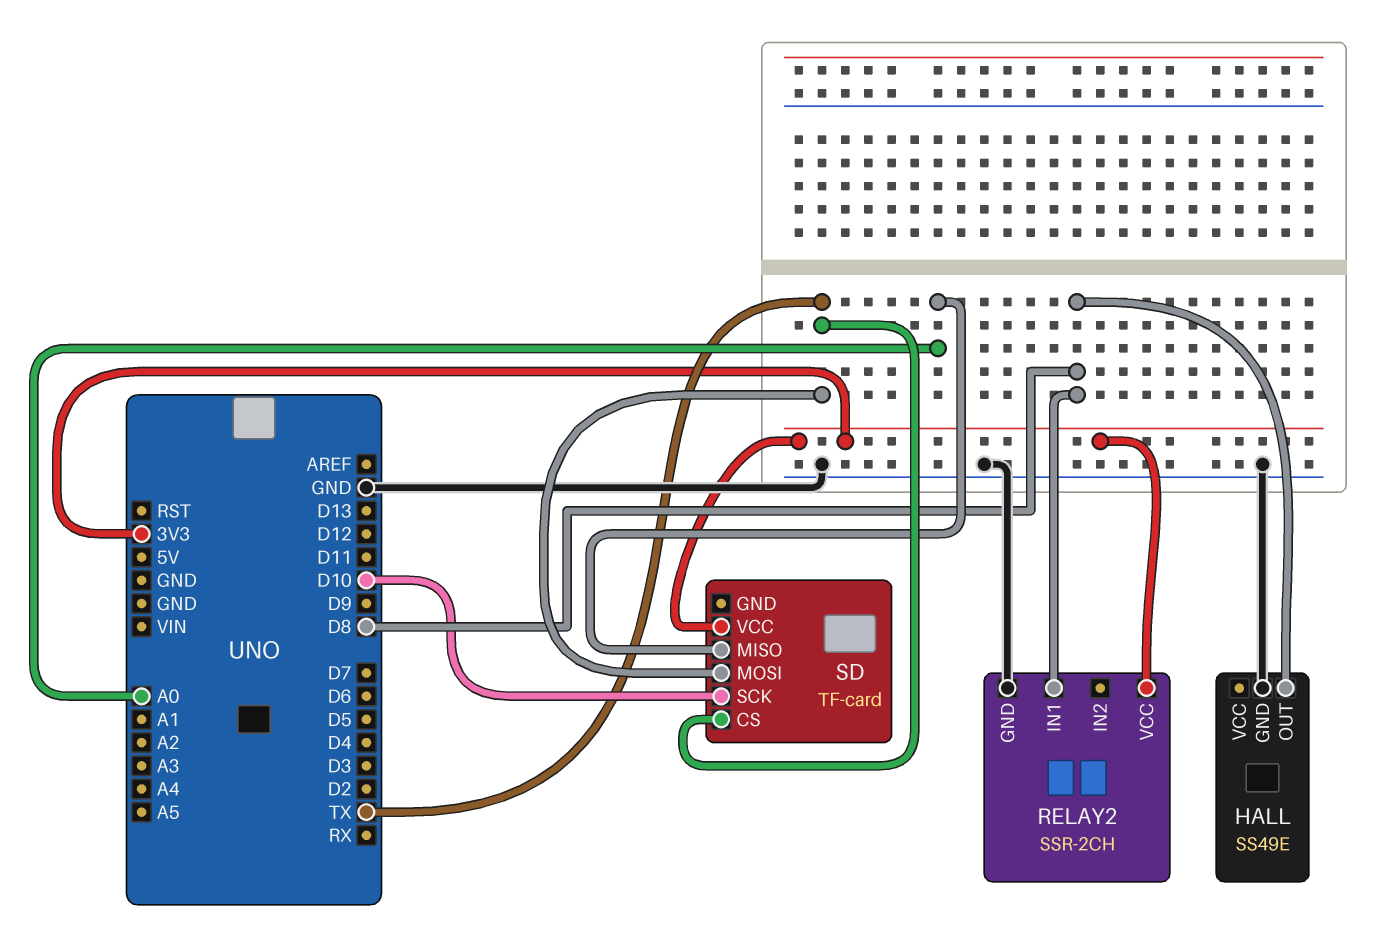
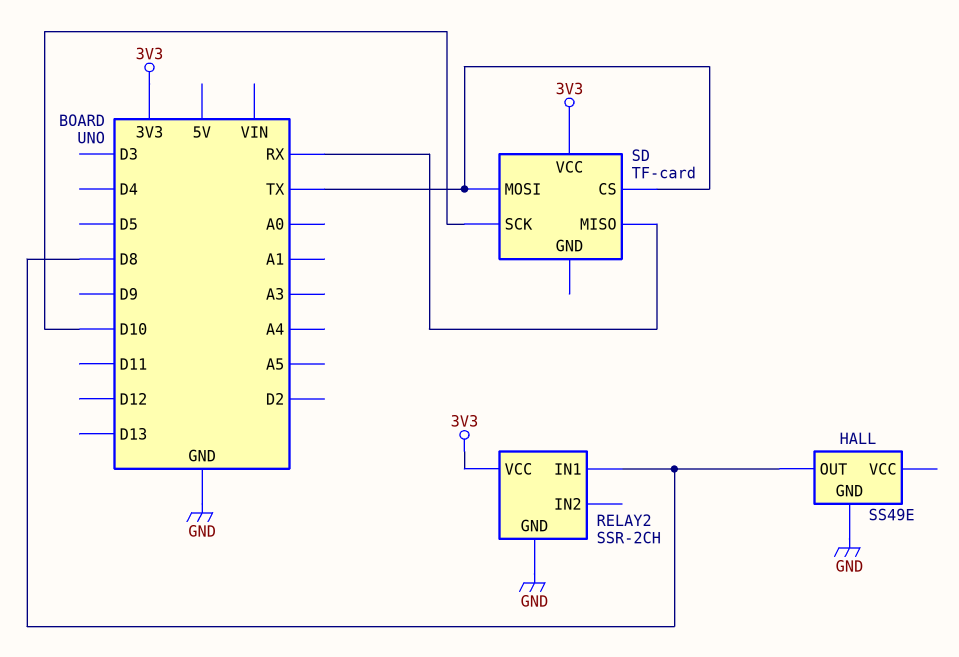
SD pin MISO: A0 -> RX

